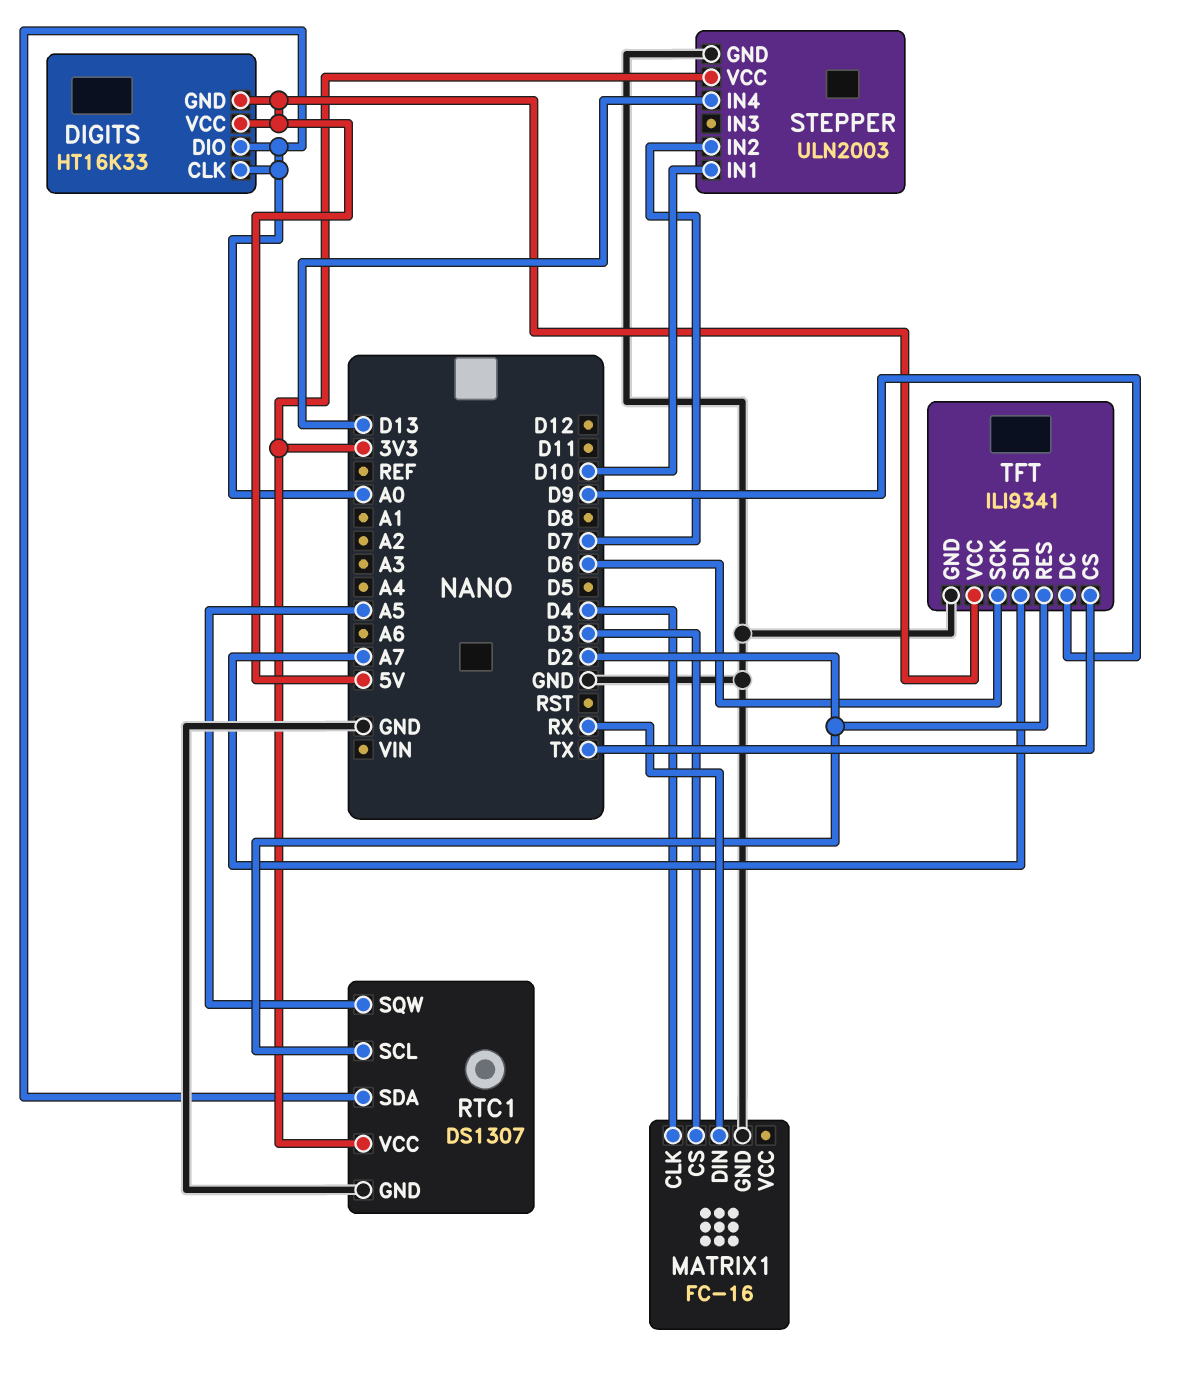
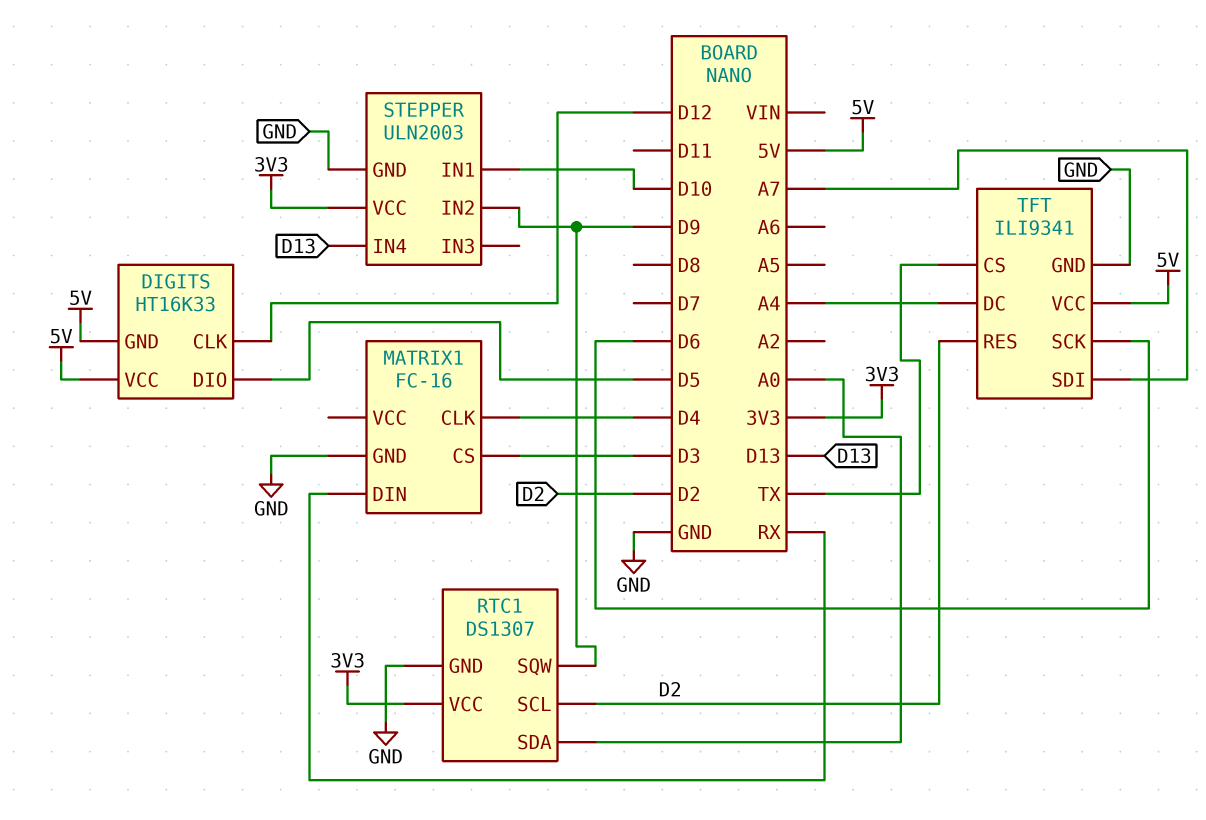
DIGITS pin CLK: A0 -> D12
DIGITS pin DIO: A0 -> D5
RTC1 pin SQW: A5 -> D9
STEPPER pin IN2: D7 -> D9
TFT pin DC: D9 -> A4

